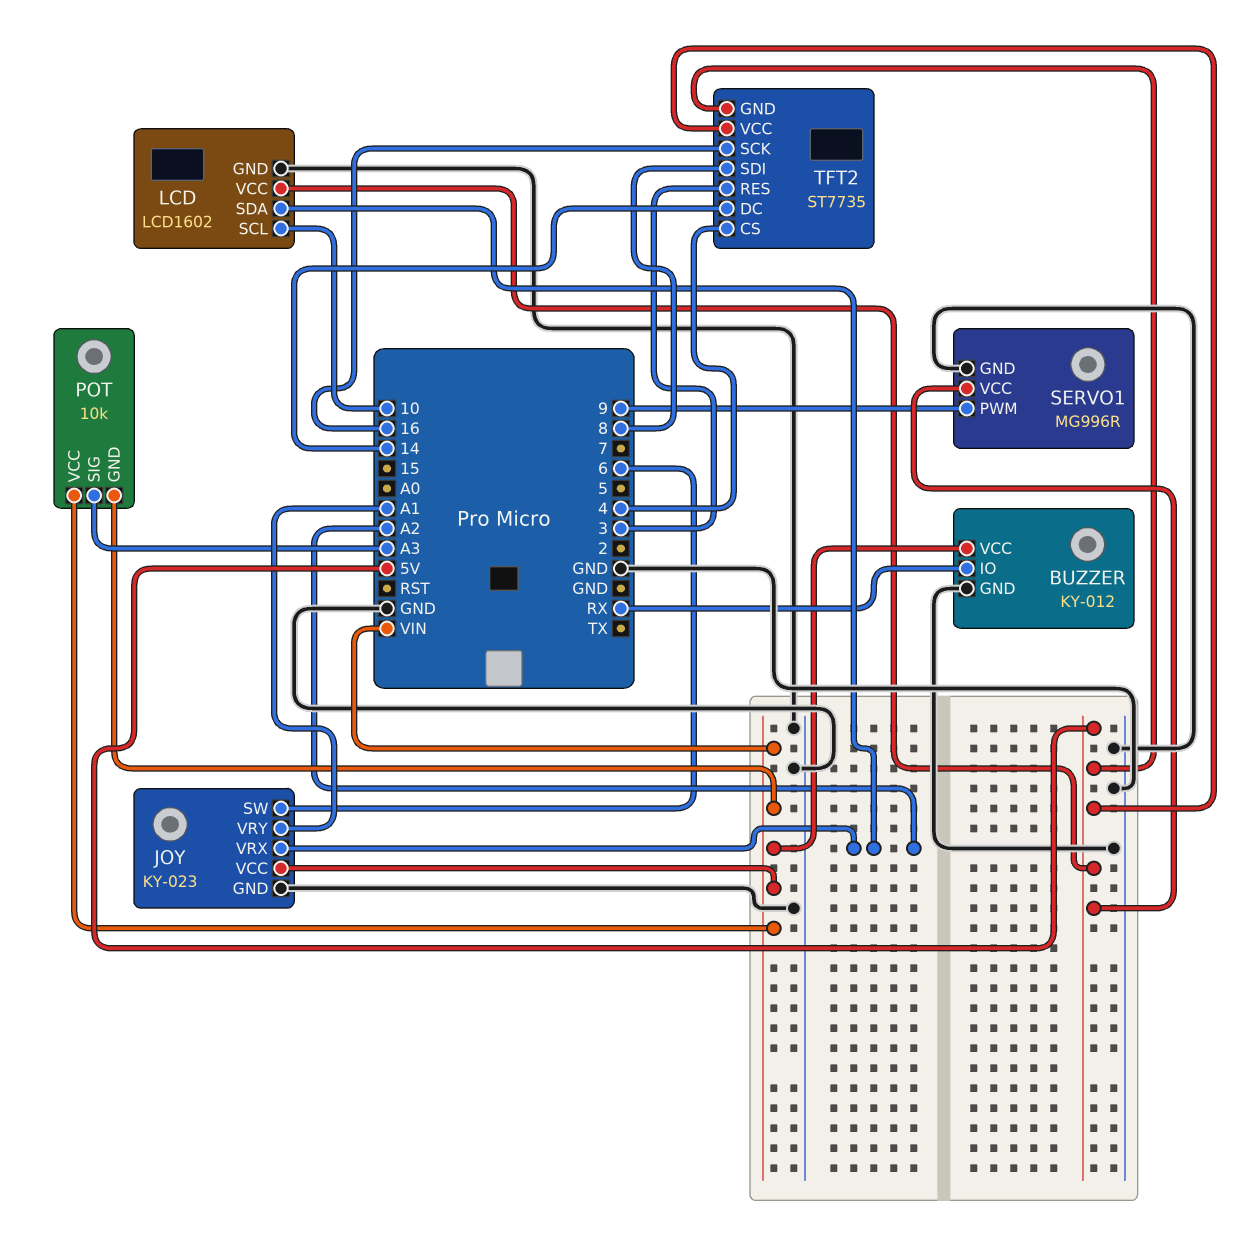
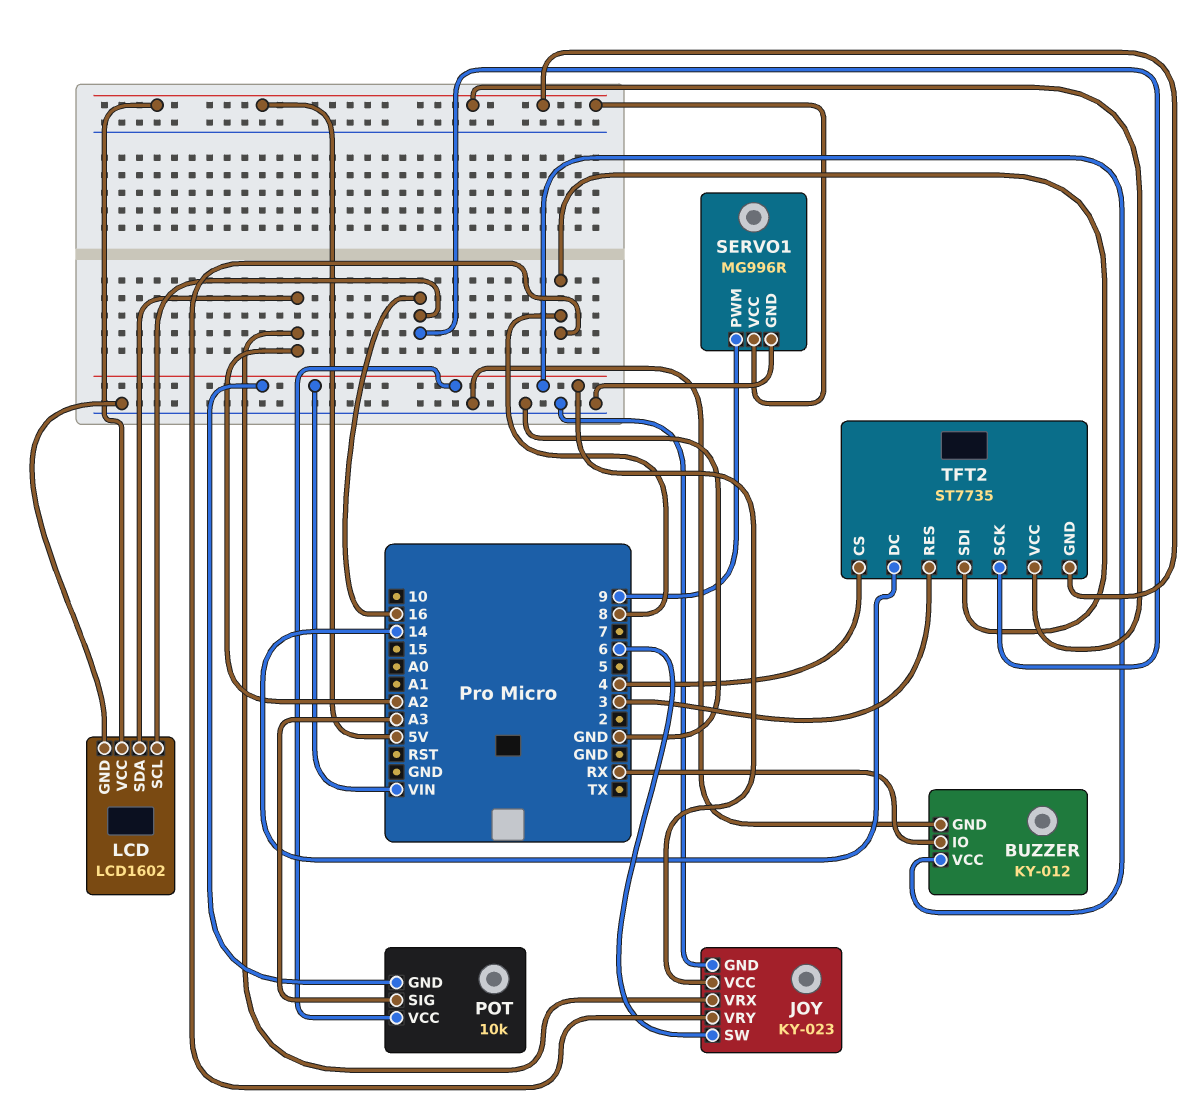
JOY pin VRY: A1 -> 8
LCD pin SCL: 10 -> 16

